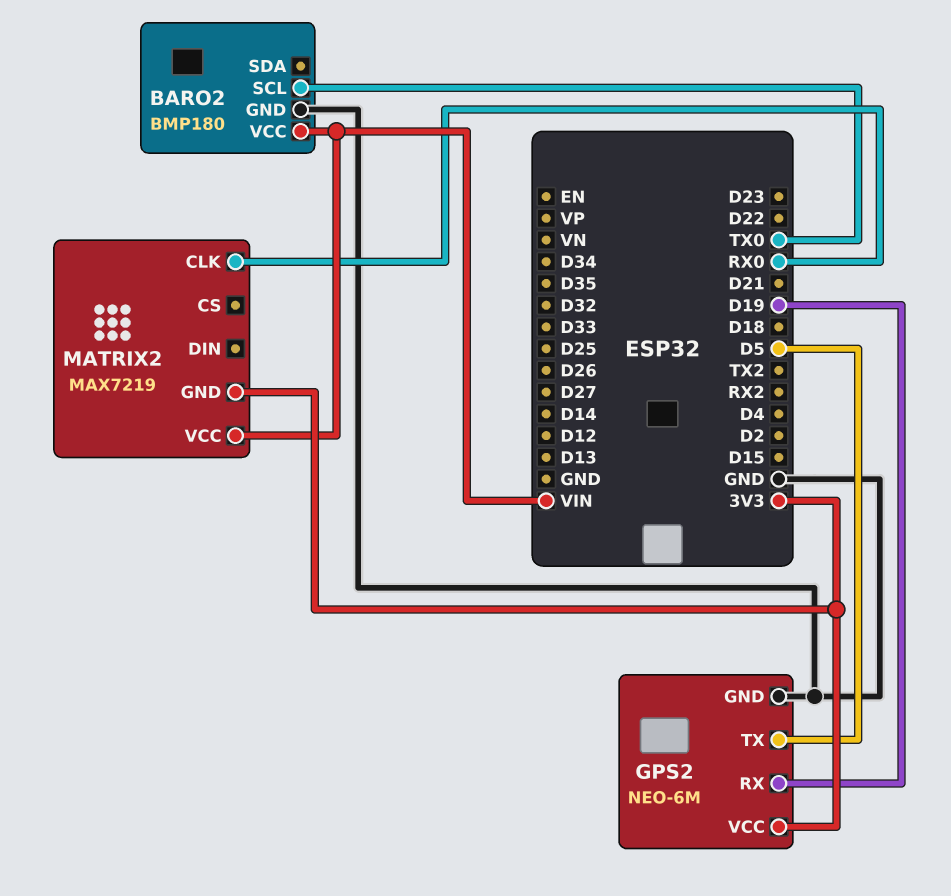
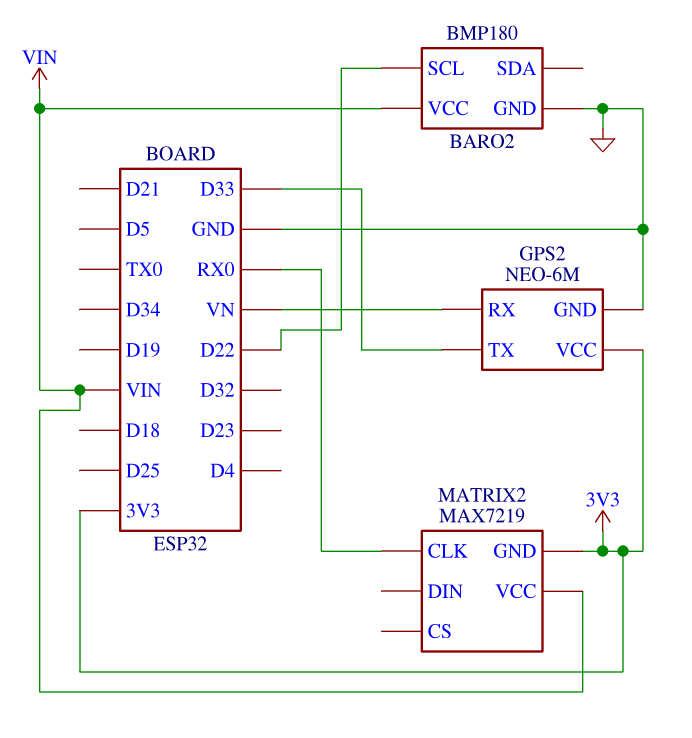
BARO2 pin SCL: TX0 -> D22
GPS2 pin RX: D19 -> VN
GPS2 pin TX: D5 -> D33

